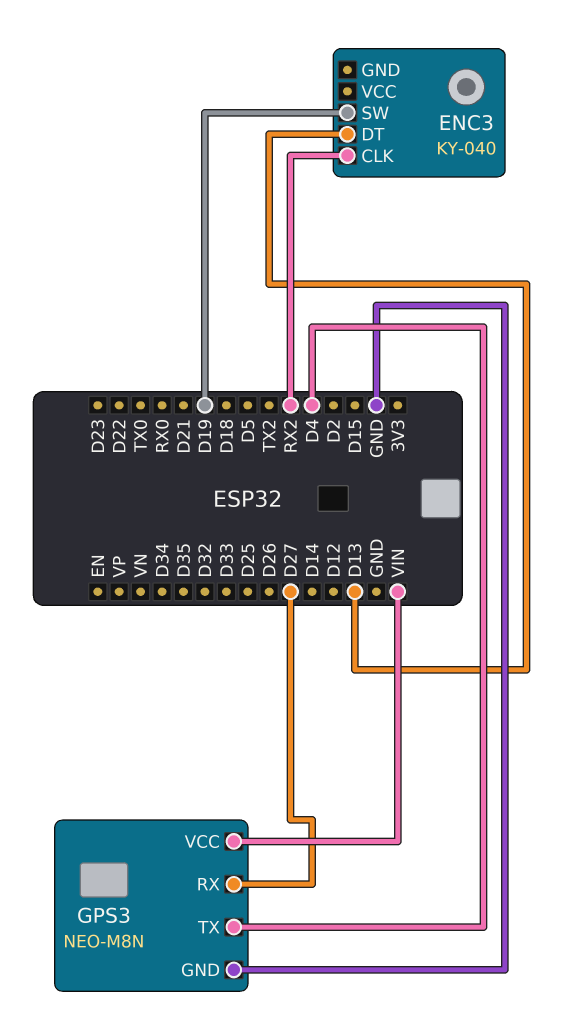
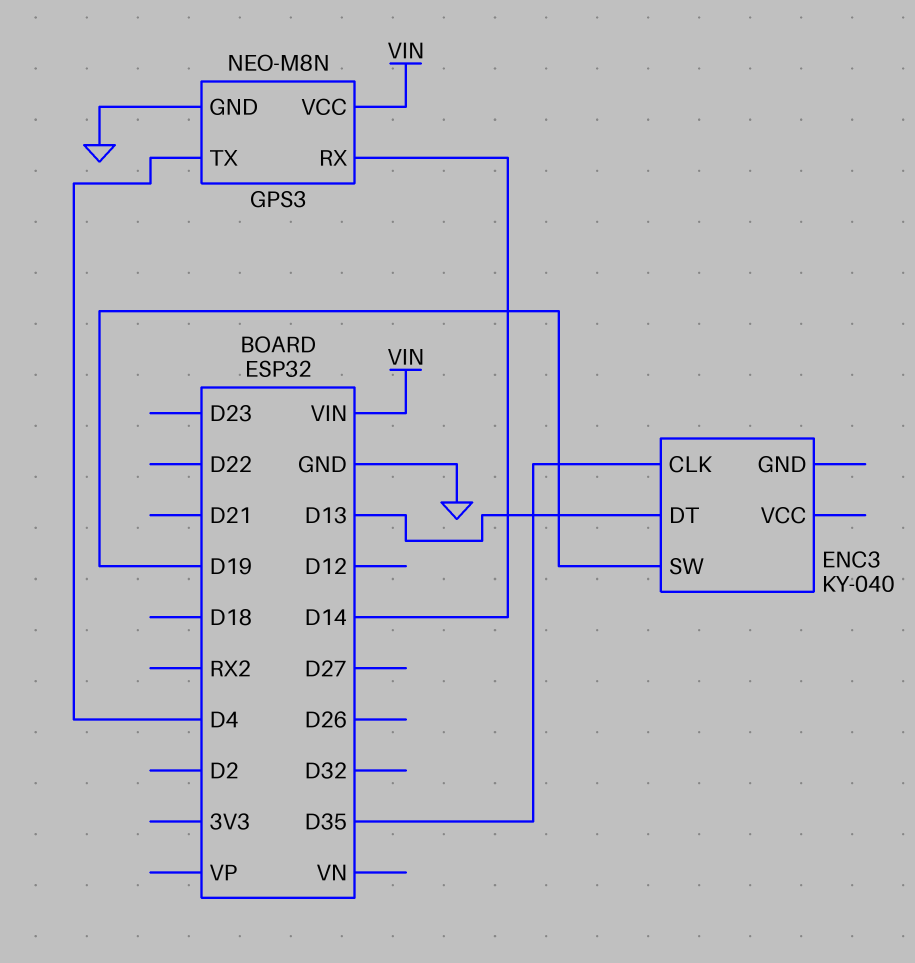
ENC3 pin CLK: RX2 -> D35
GPS3 pin RX: D27 -> D14

